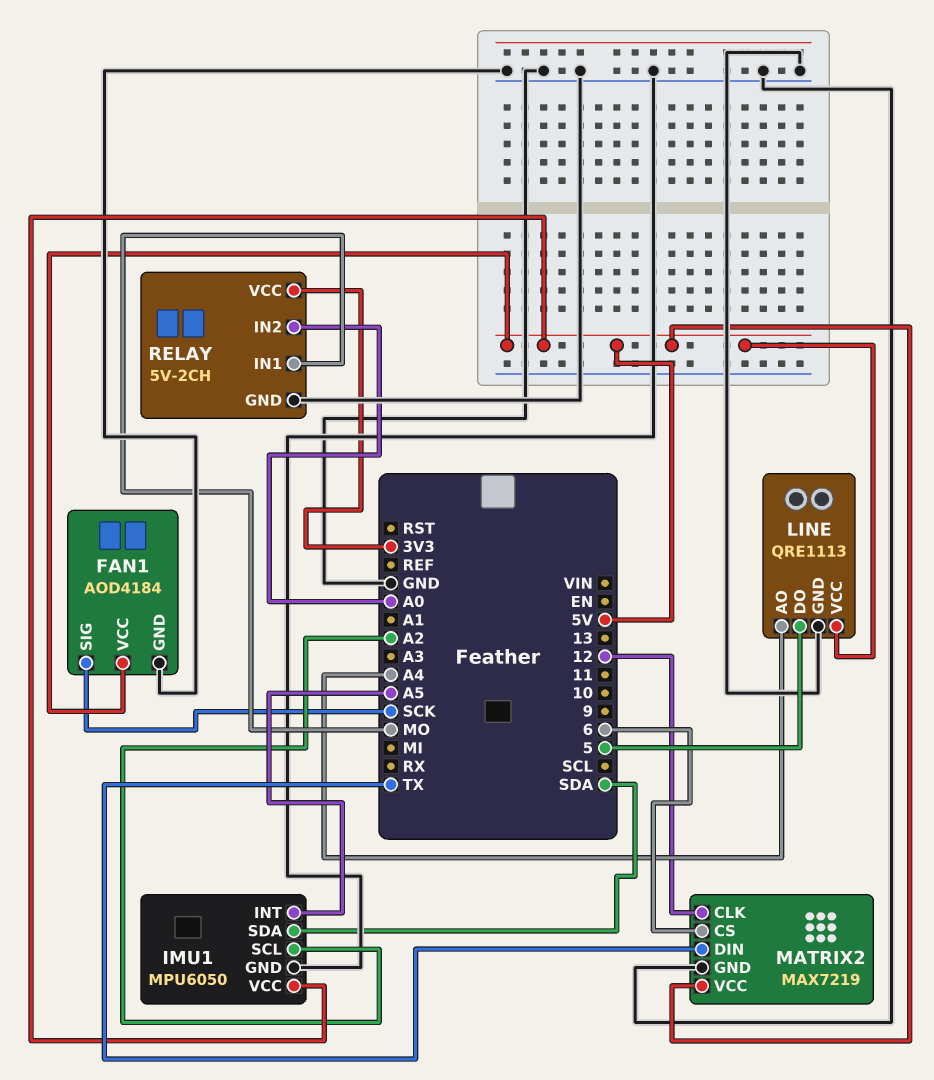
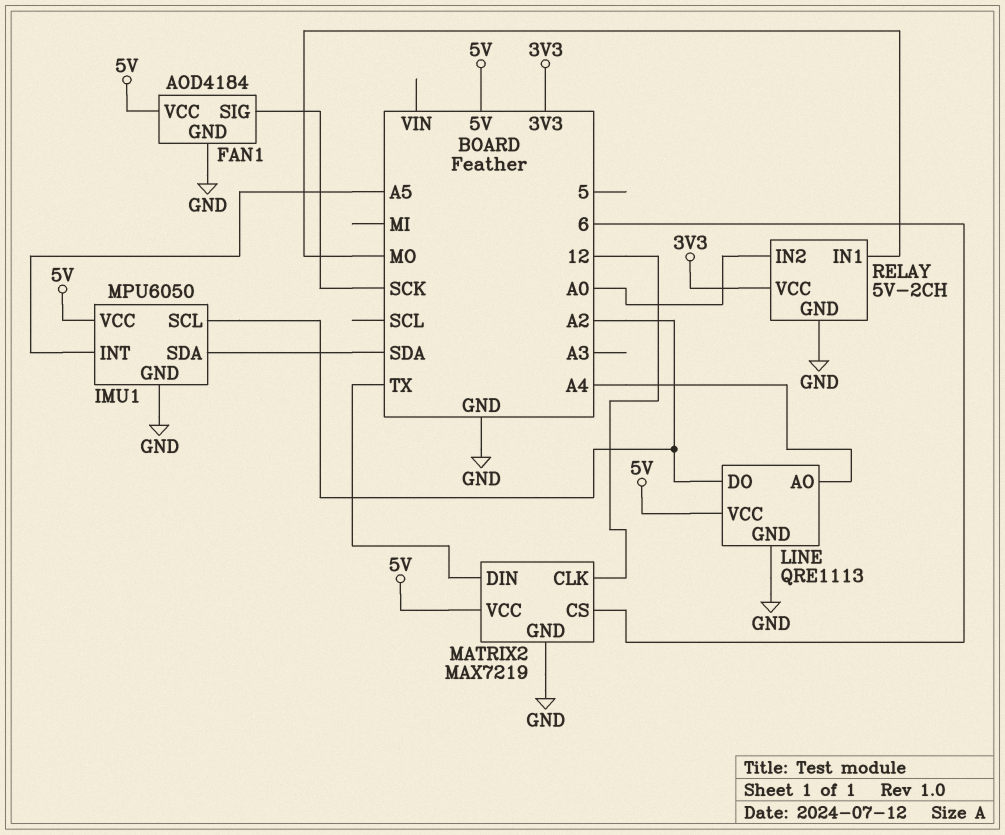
LINE pin DO: 5 -> A2

